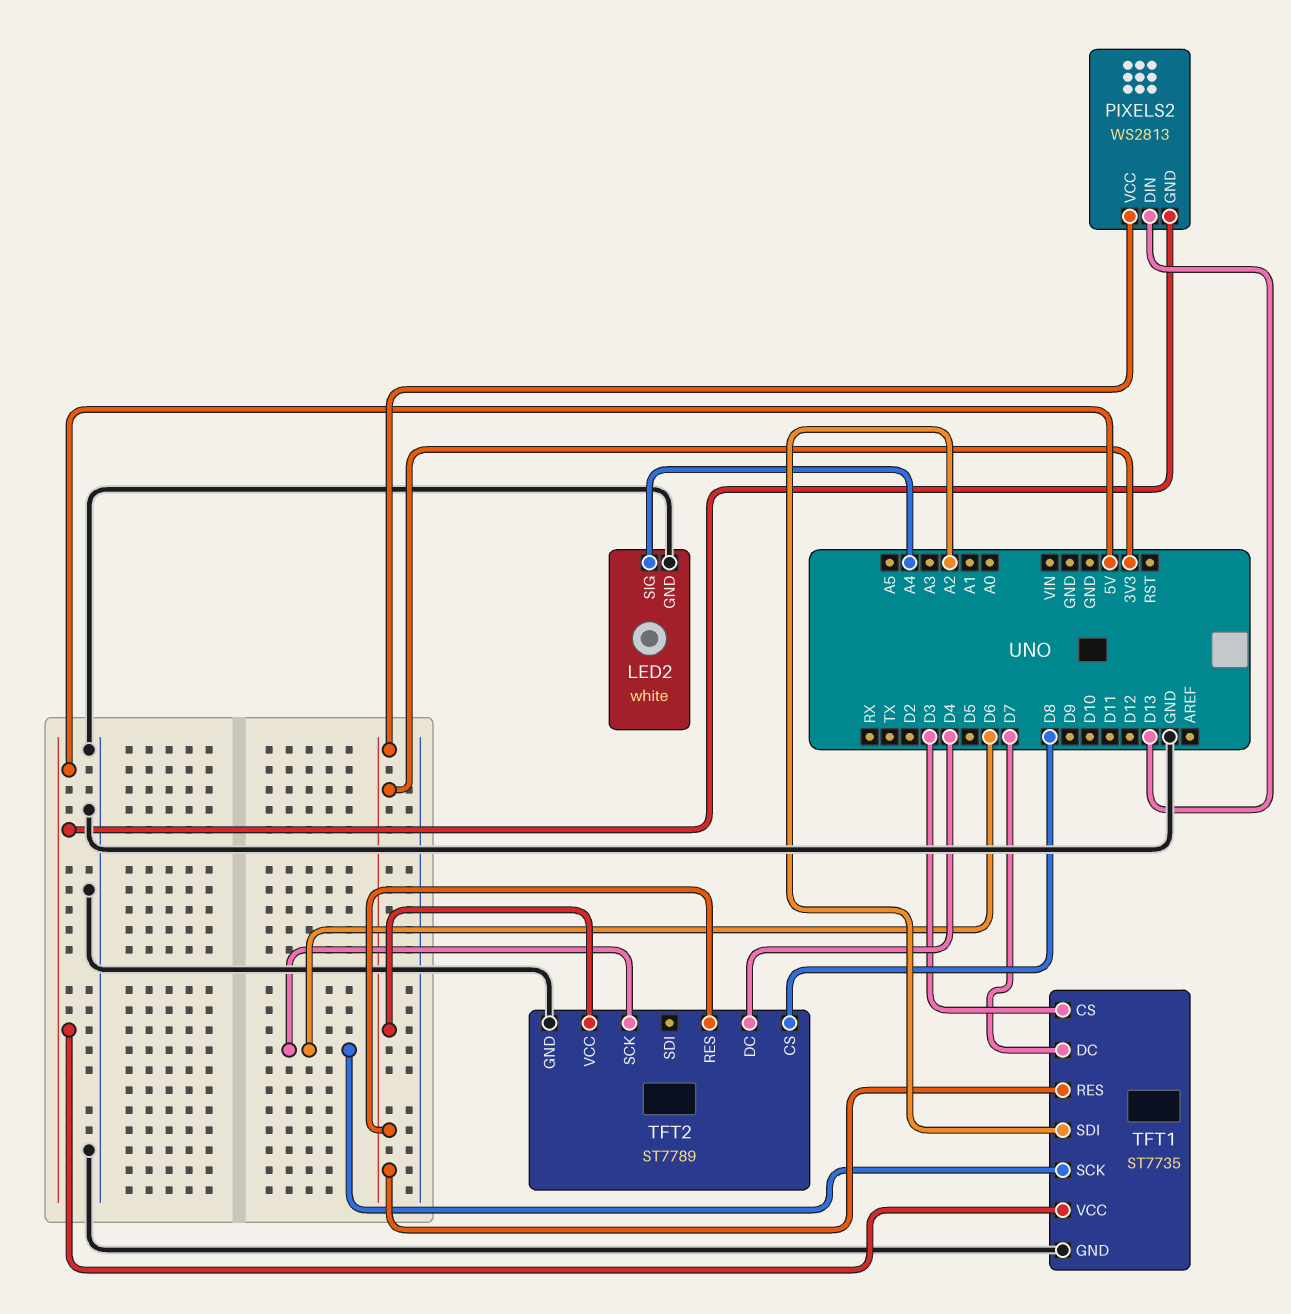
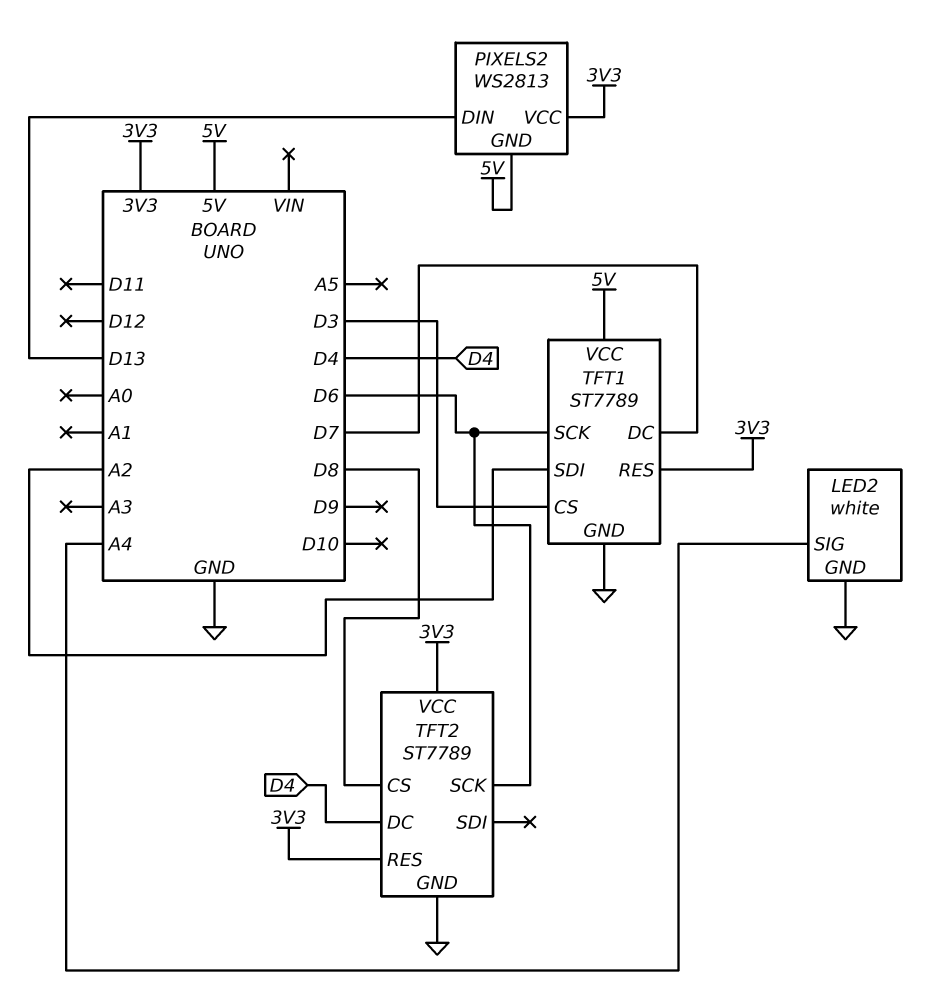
TFT1: ST7735 -> ST7789

